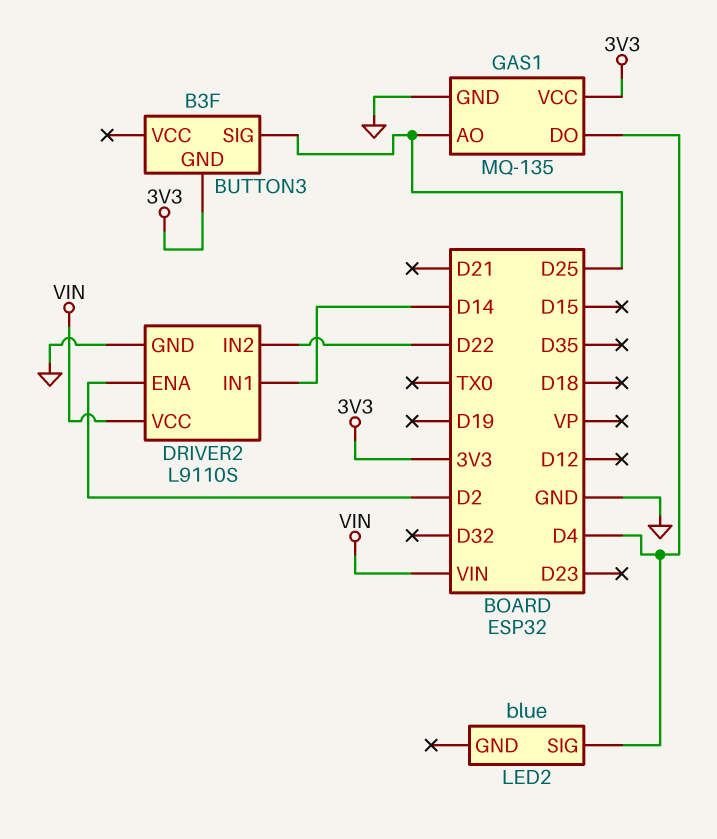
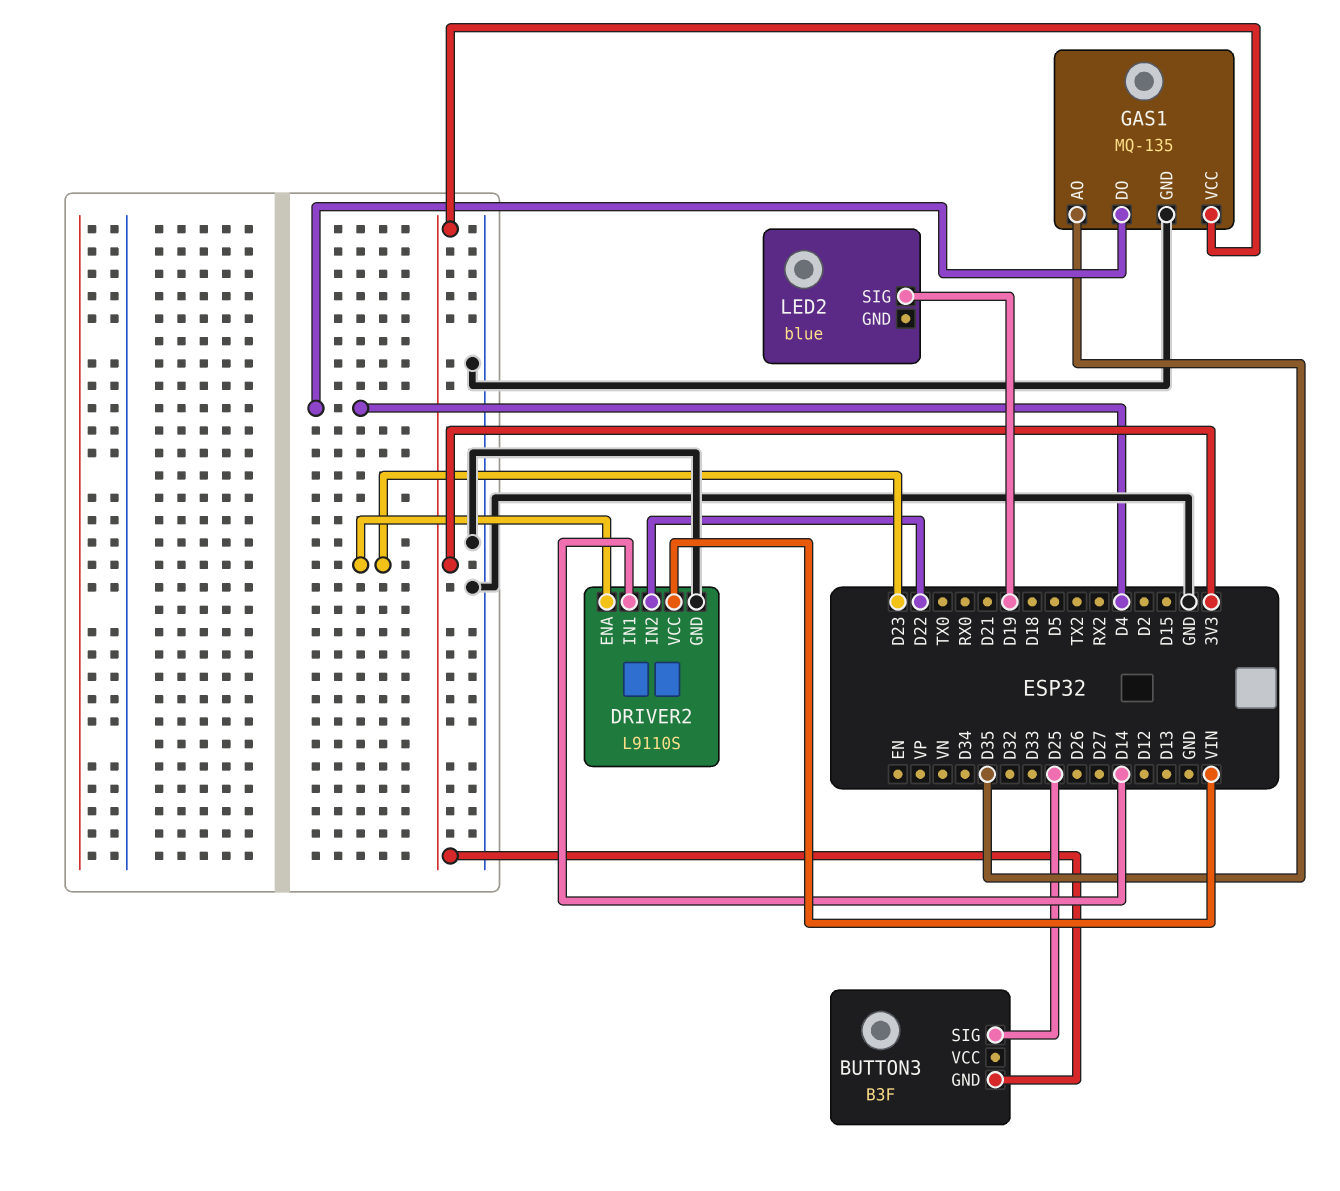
DRIVER2 pin ENA: D2 -> D23
GAS1 pin AO: D25 -> D35
LED2 pin SIG: D4 -> D19

